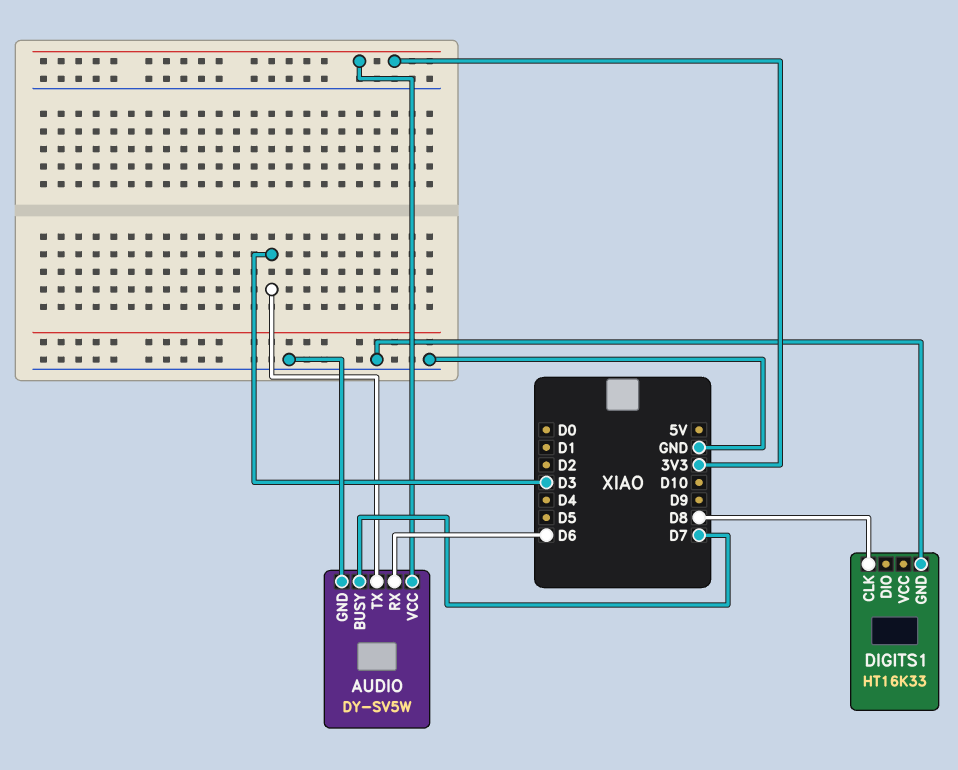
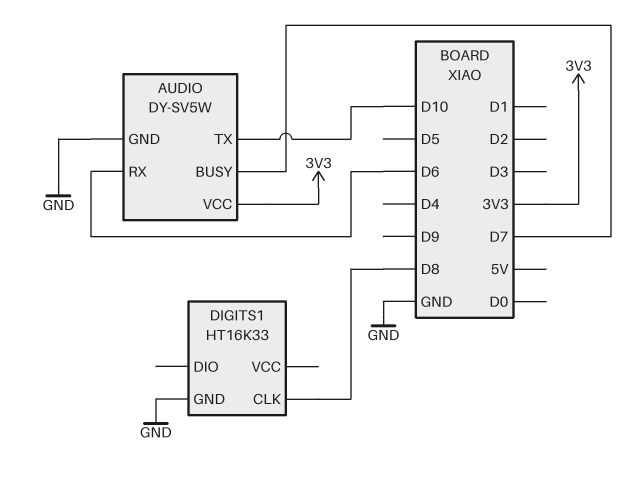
AUDIO pin TX: D3 -> D10

